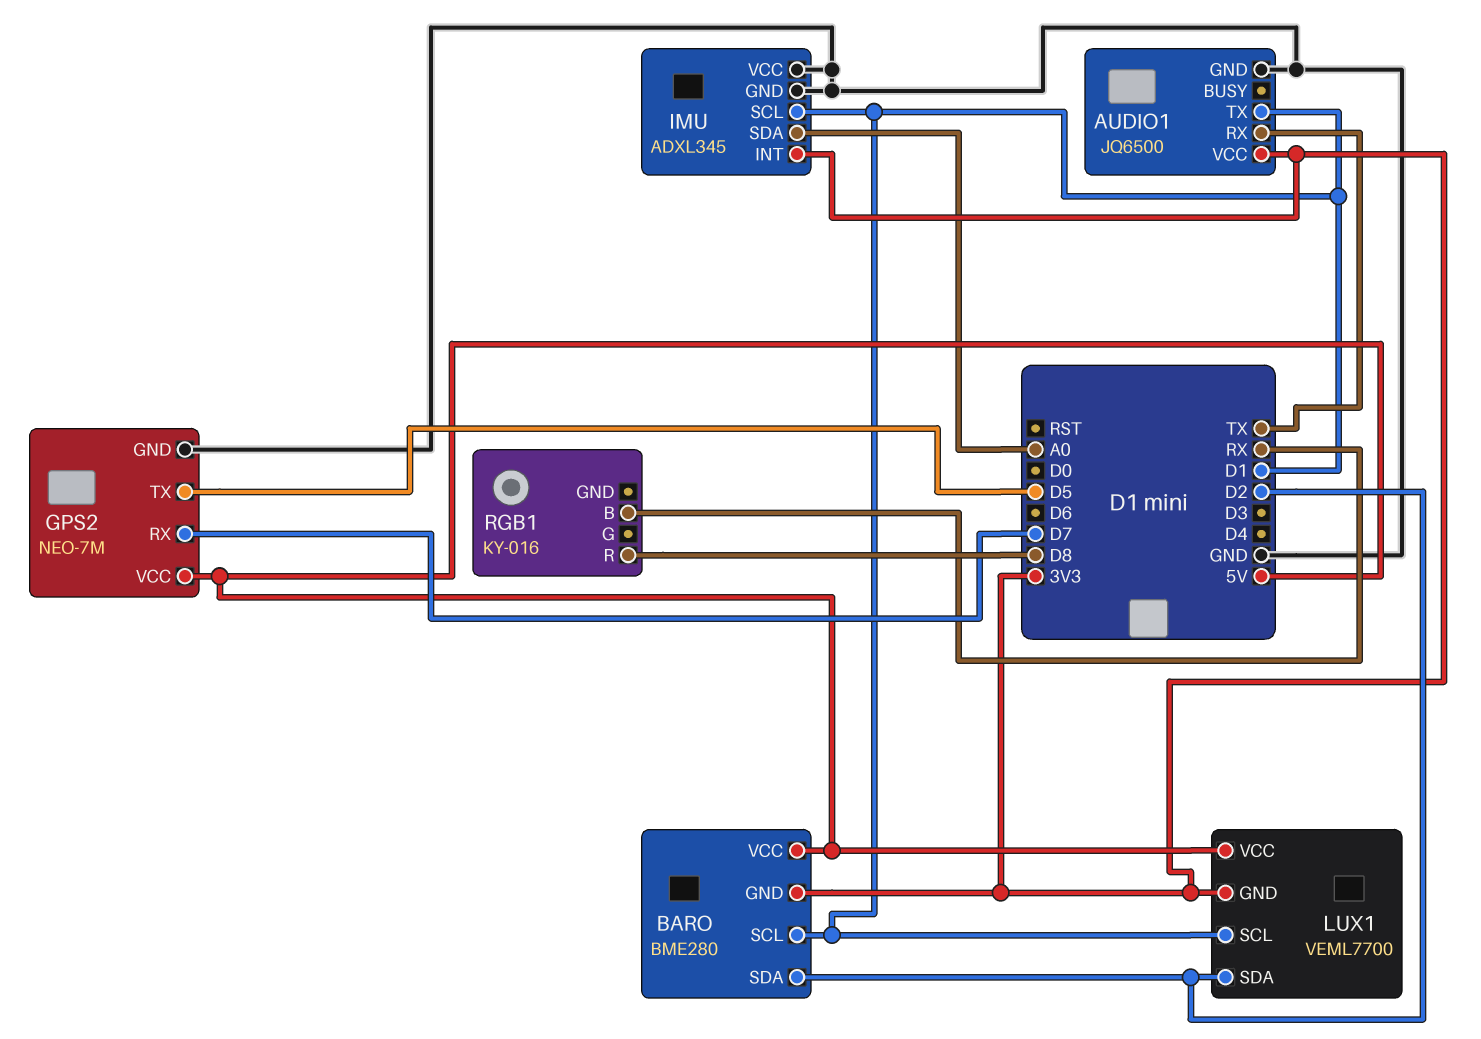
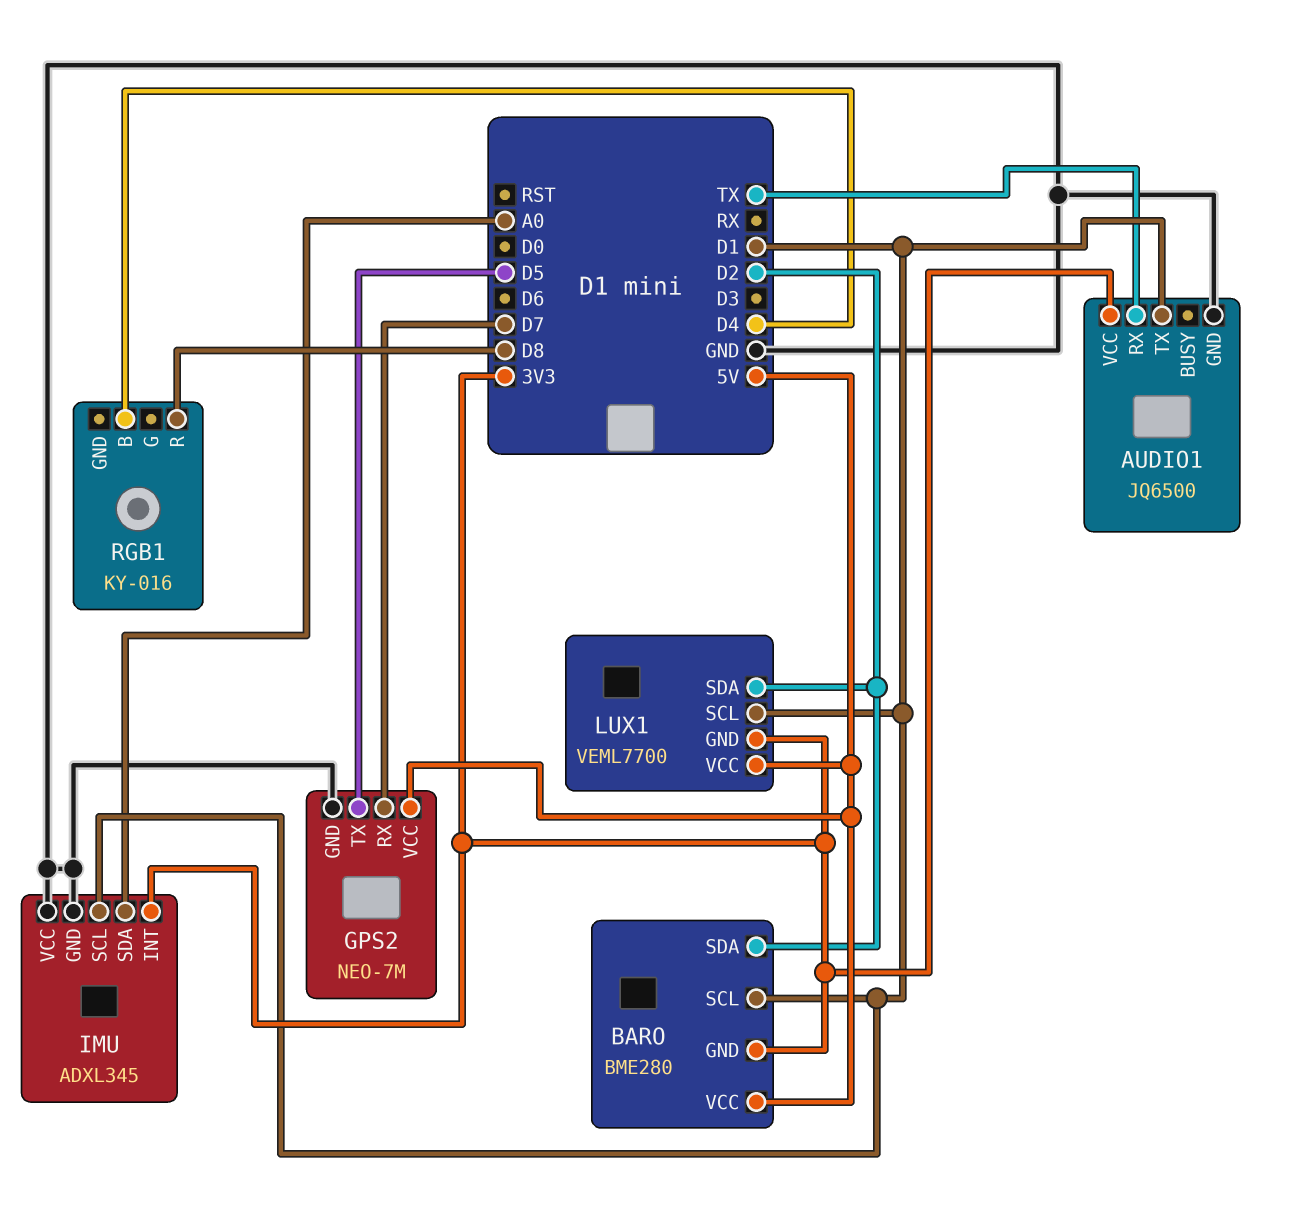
RGB1 pin B: RX -> D4

